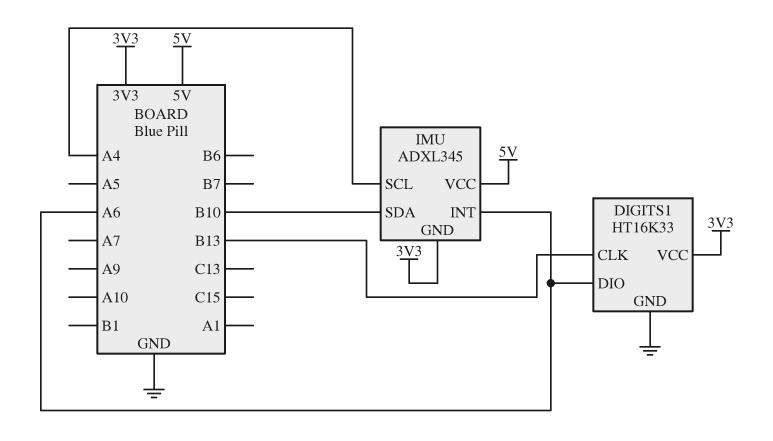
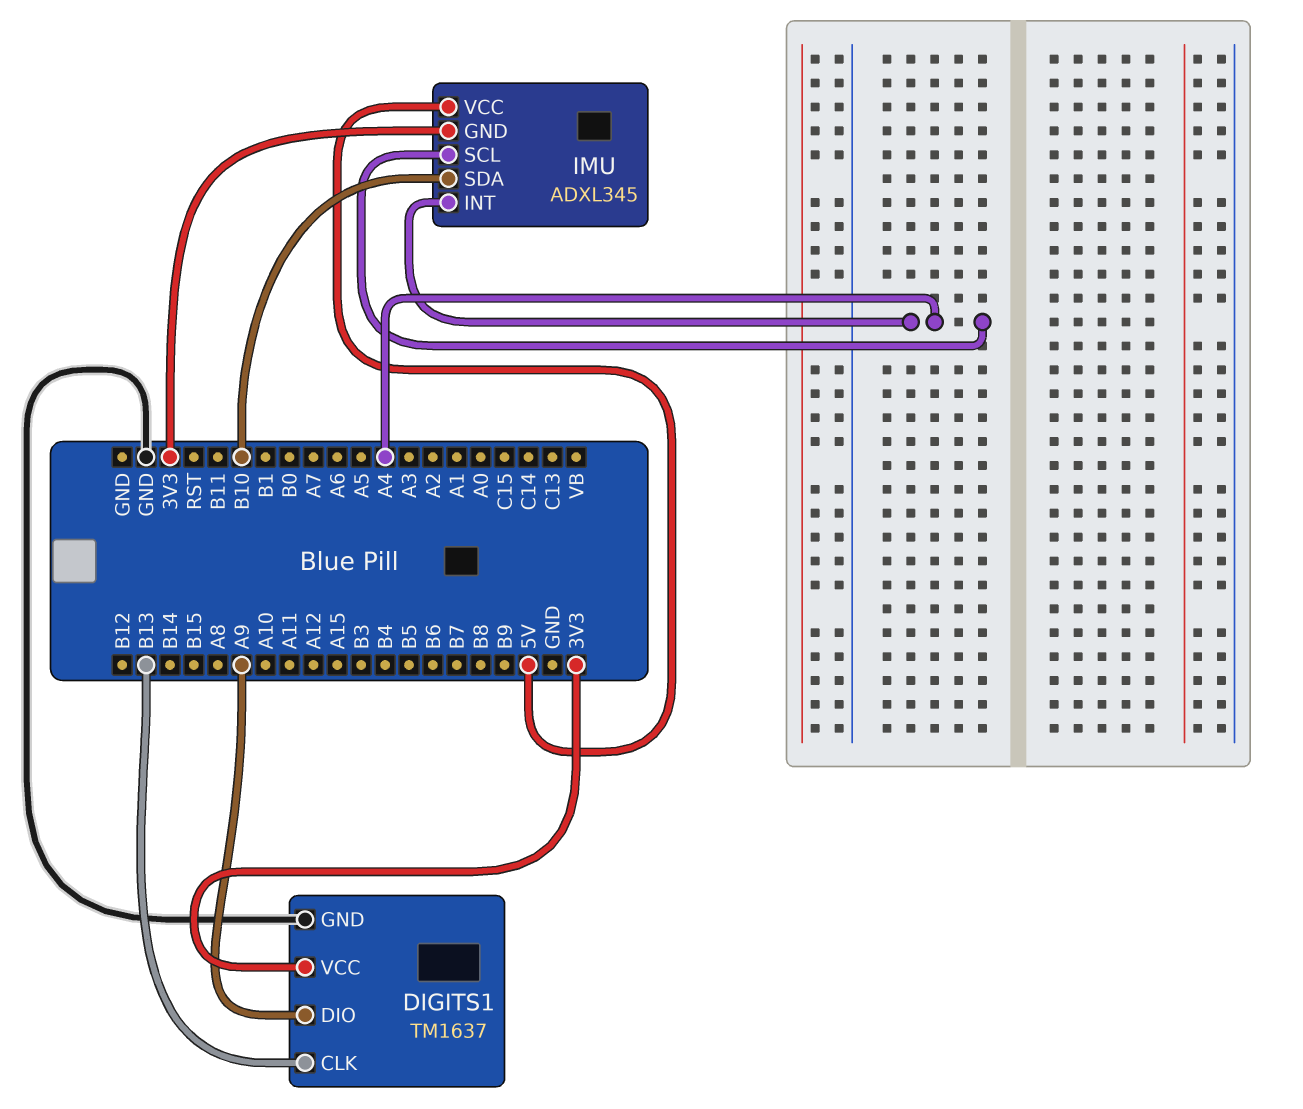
DIGITS1: HT16K33 -> TM1637
DIGITS1 pin DIO: A6 -> A9
IMU pin INT: A6 -> A4

